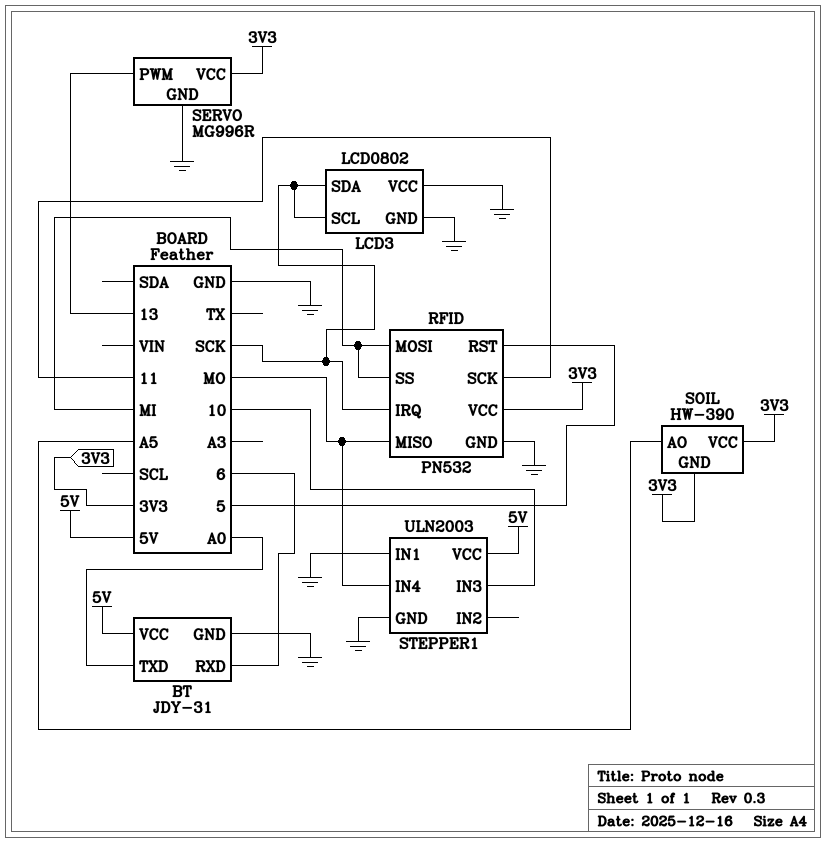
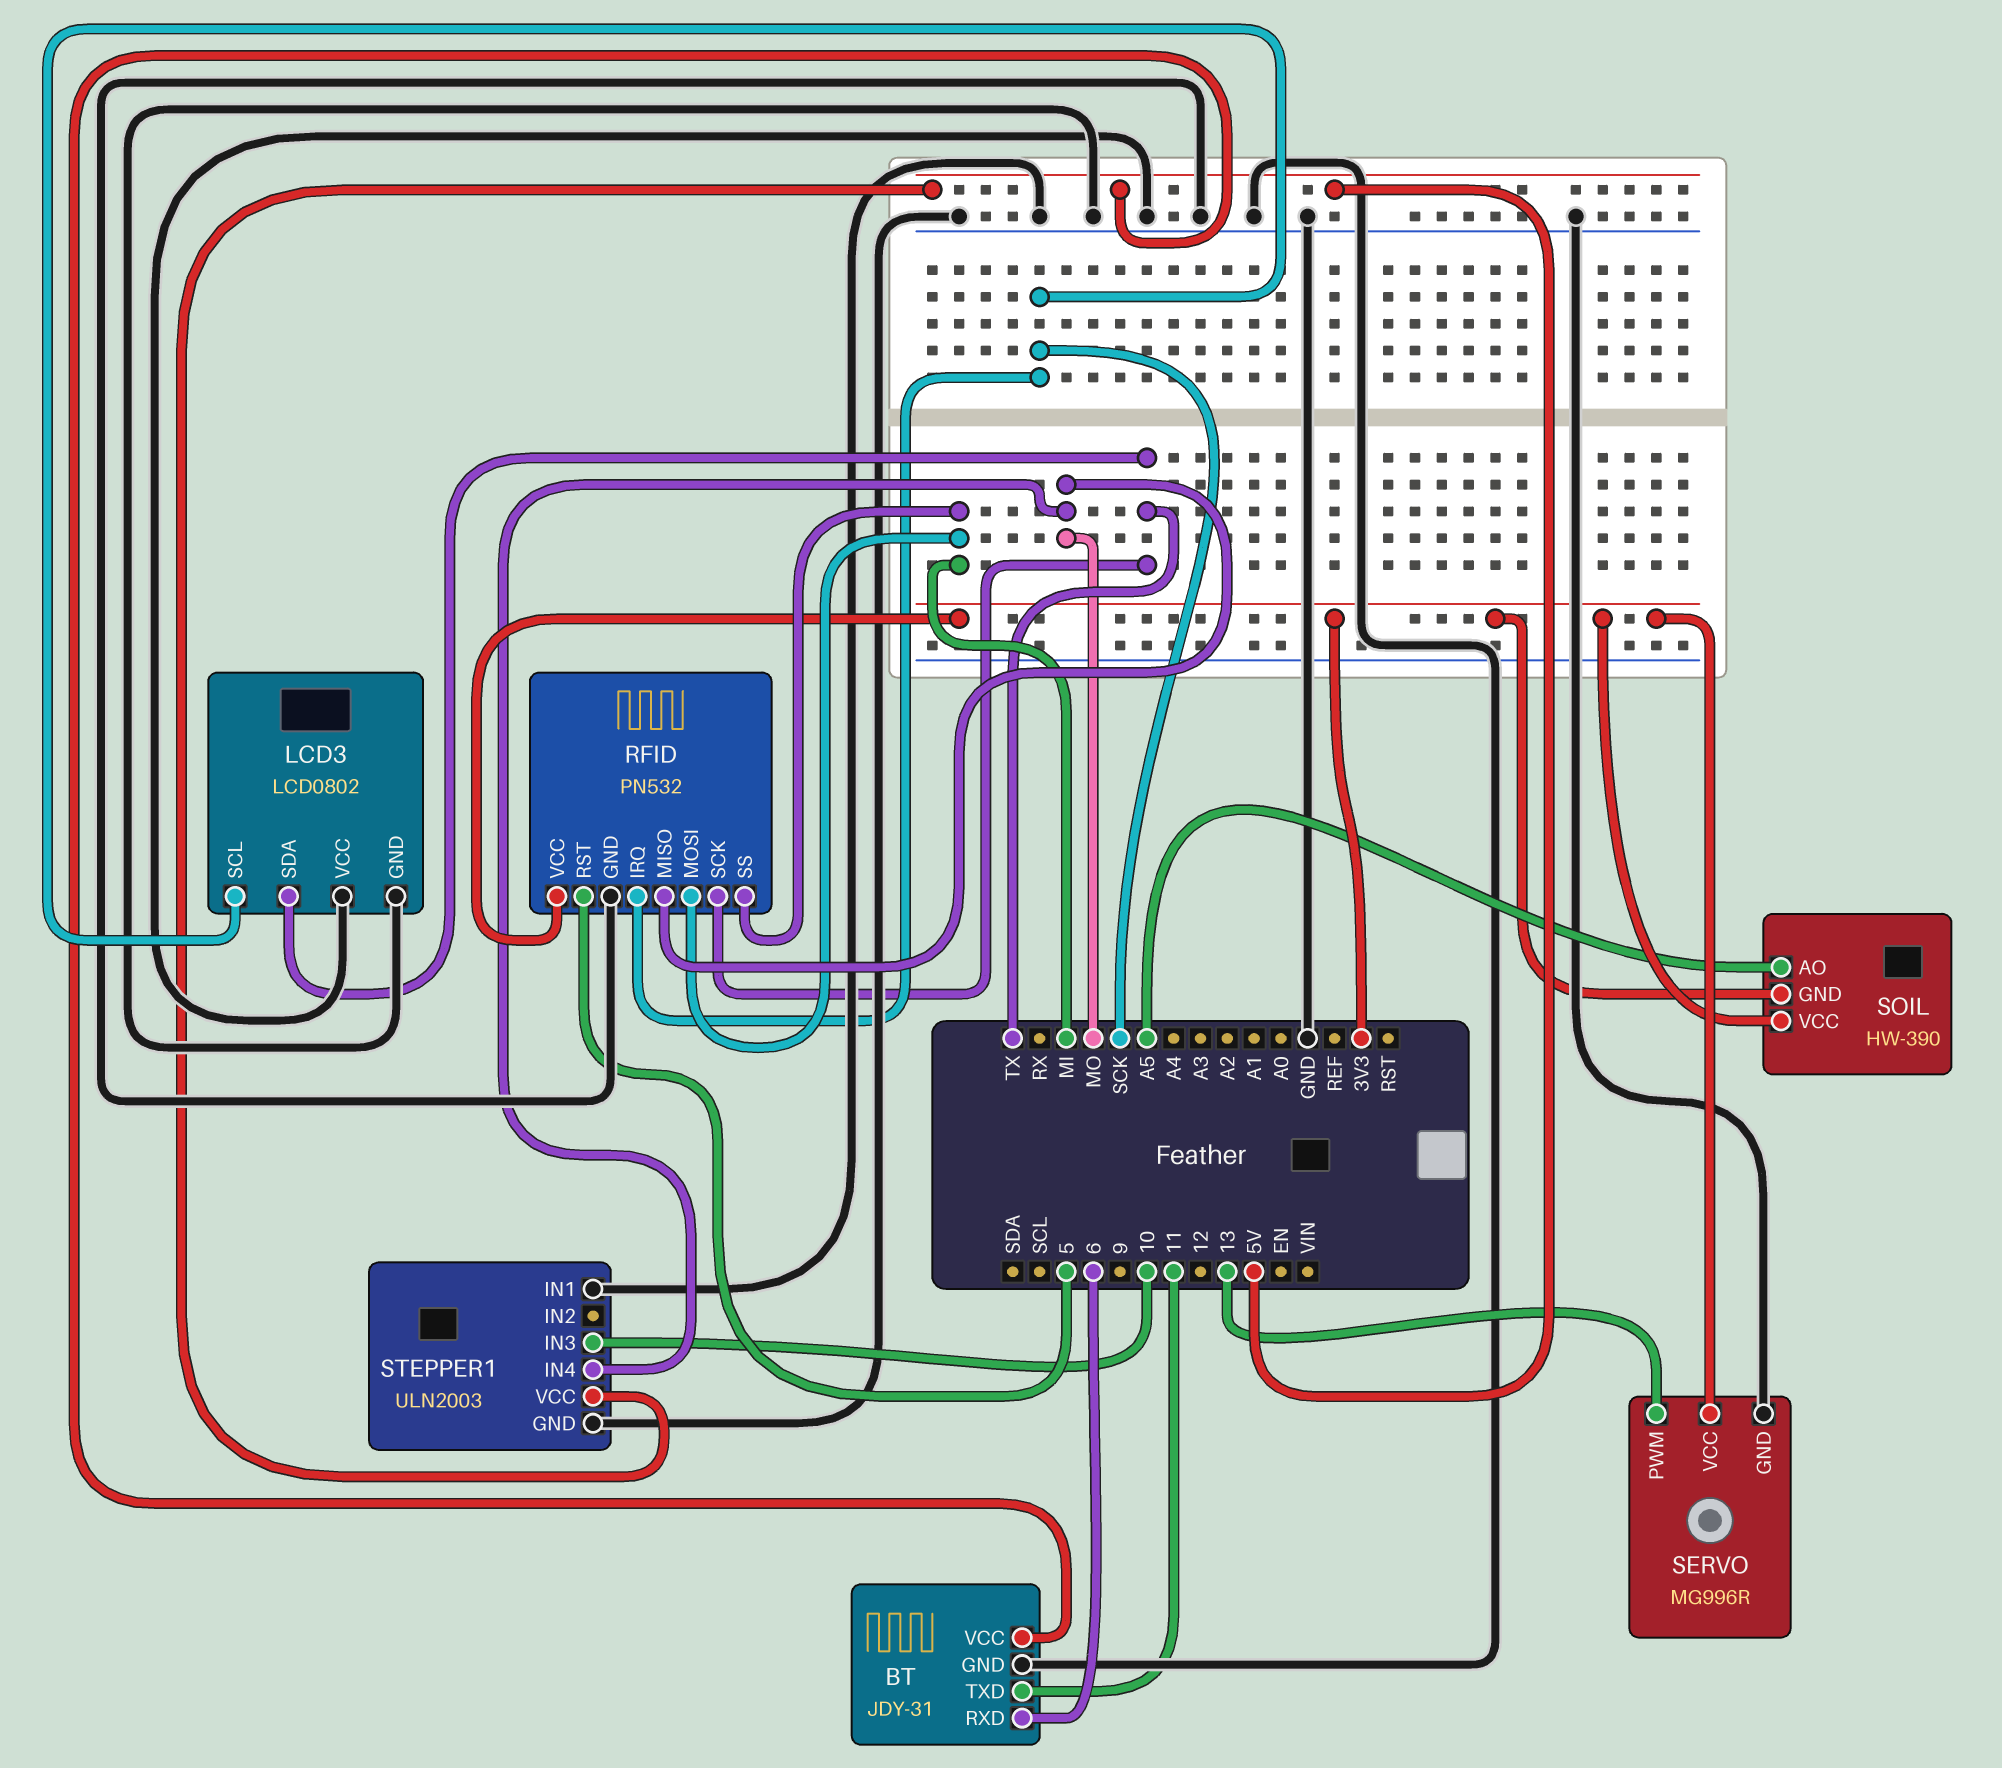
BT pin TXD: A0 -> 11
LCD3 pin SDA: SCK -> TX
RFID pin SCK: 11 -> TX

